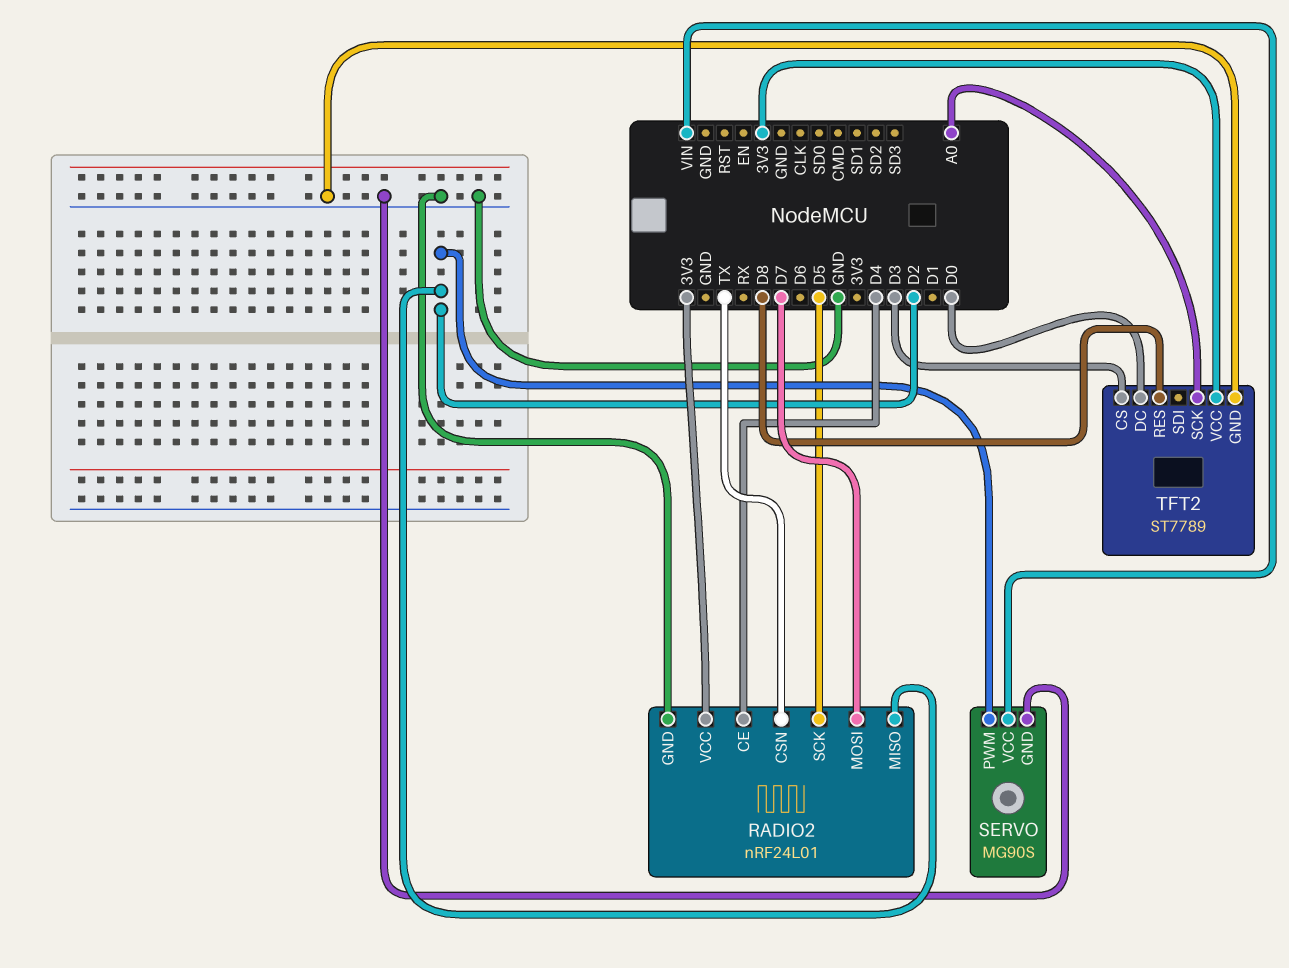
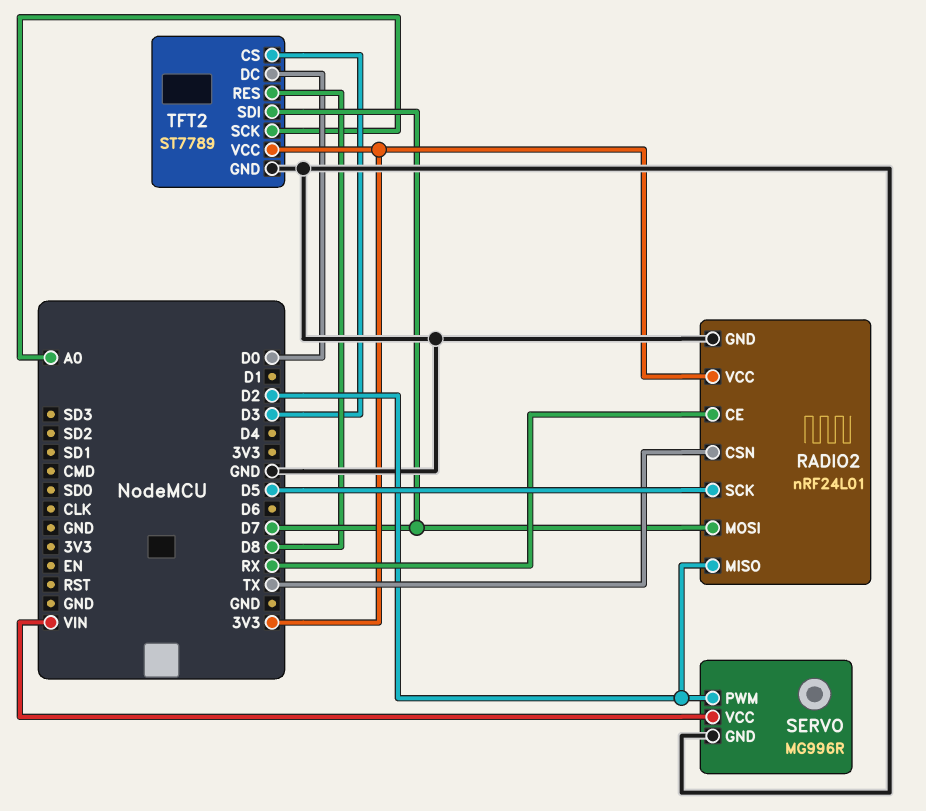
RADIO2 pin CE: D4 -> RX
SERVO: MG90S -> MG996R
TFT2 pin SDI: none -> D7

